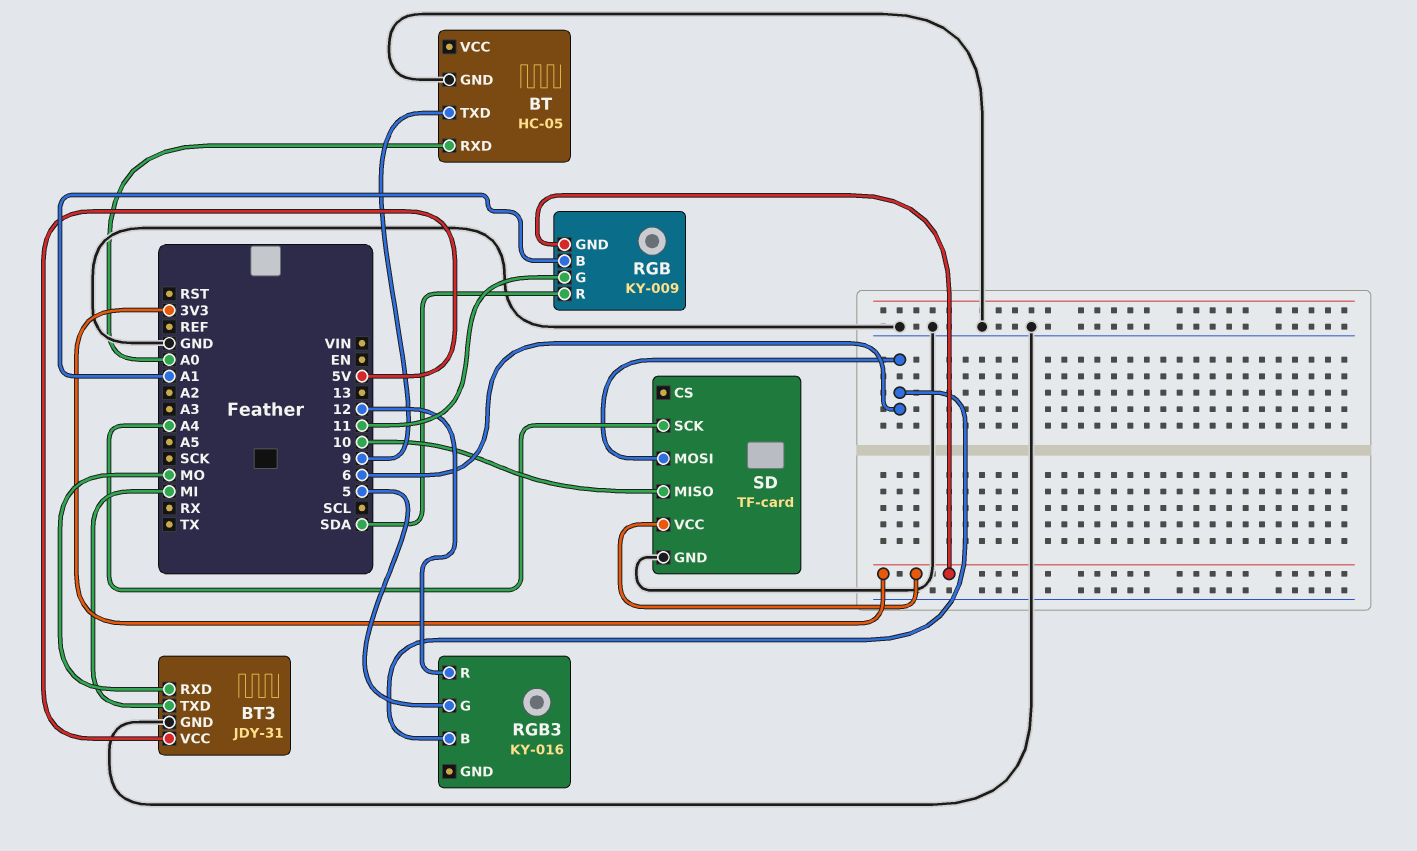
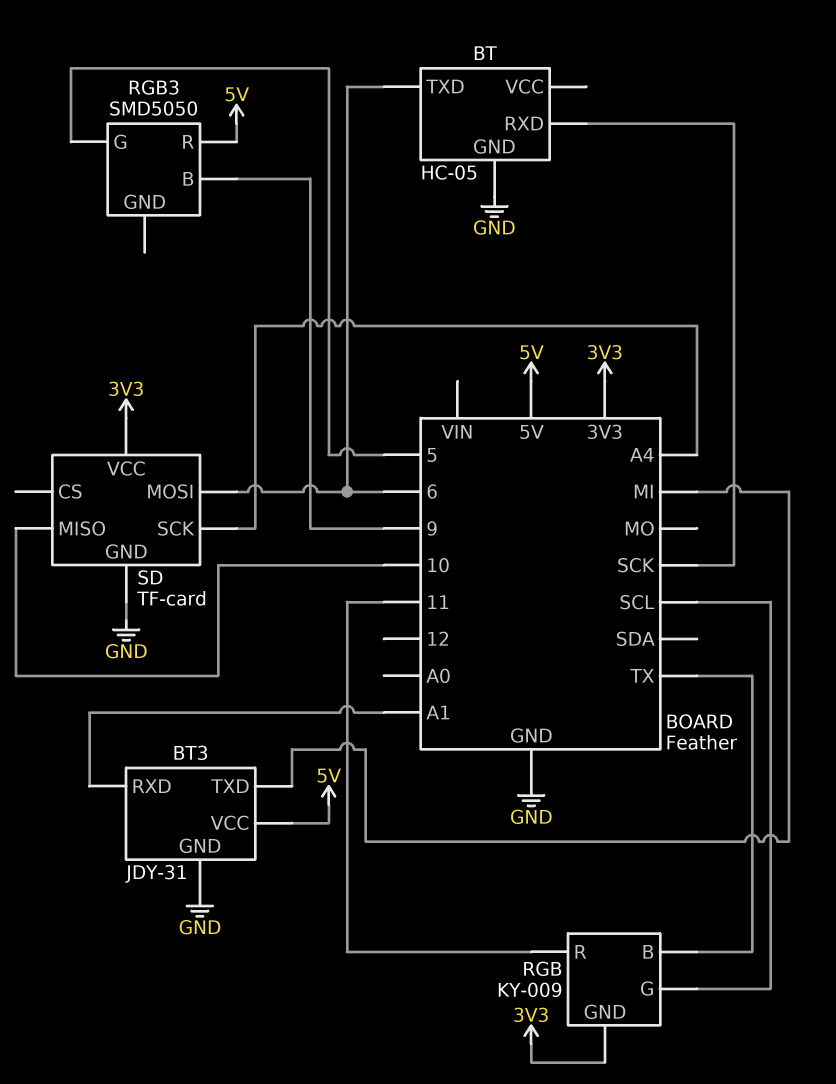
BT pin RXD: A0 -> SCK
BT pin TXD: 9 -> 6
BT3 pin RXD: MO -> A1
RGB pin B: A1 -> TX
RGB pin G: 11 -> SCL
RGB pin R: SDA -> 11
RGB3: KY-016 -> SMD5050
RGB3 pin B: 6 -> 9
RGB3 pin R: 12 -> 5V

